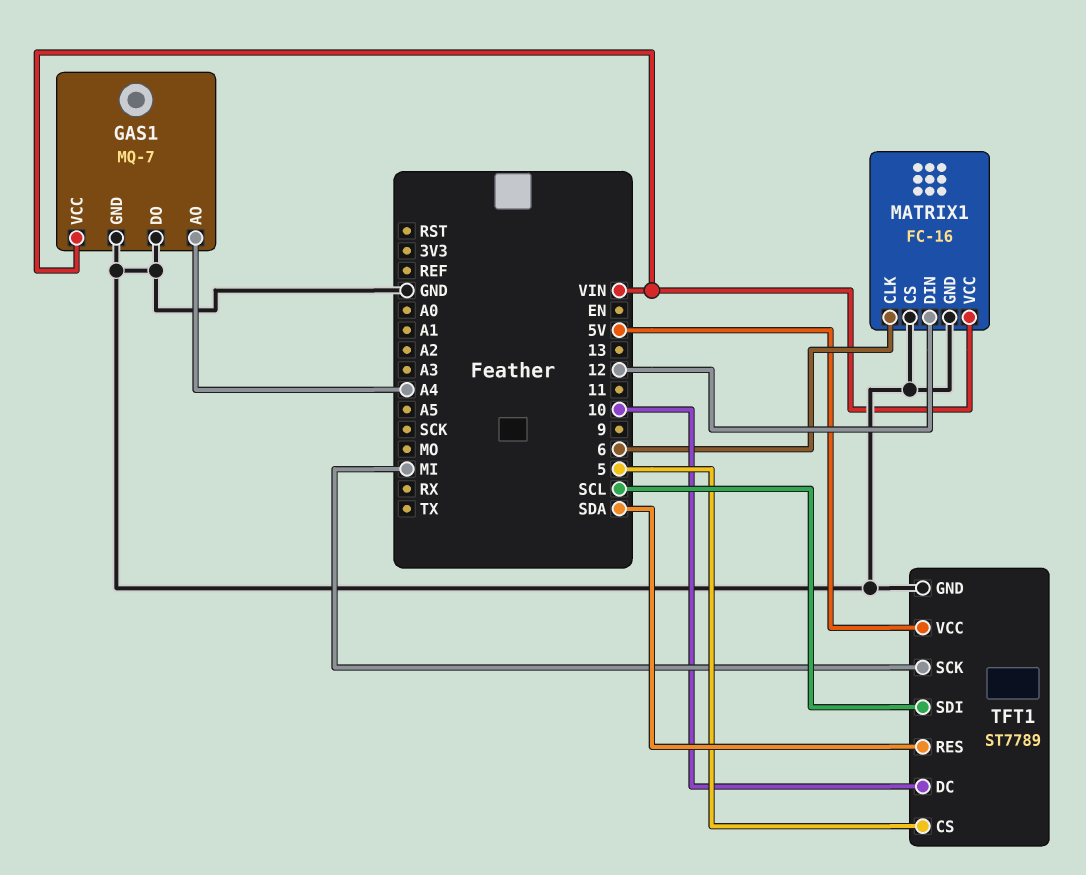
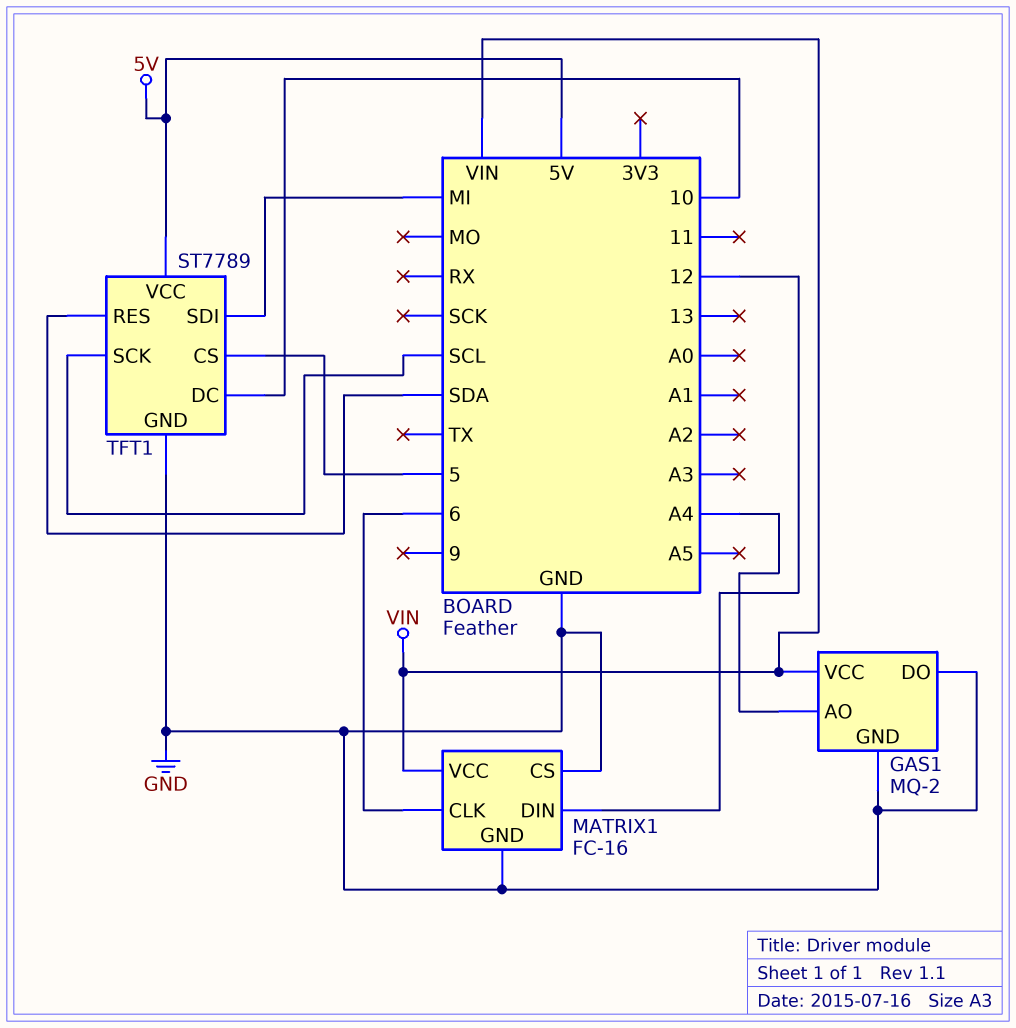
GAS1: MQ-7 -> MQ-2
TFT1 pin SCK: MI -> SCL
TFT1 pin SDI: SCL -> MI

